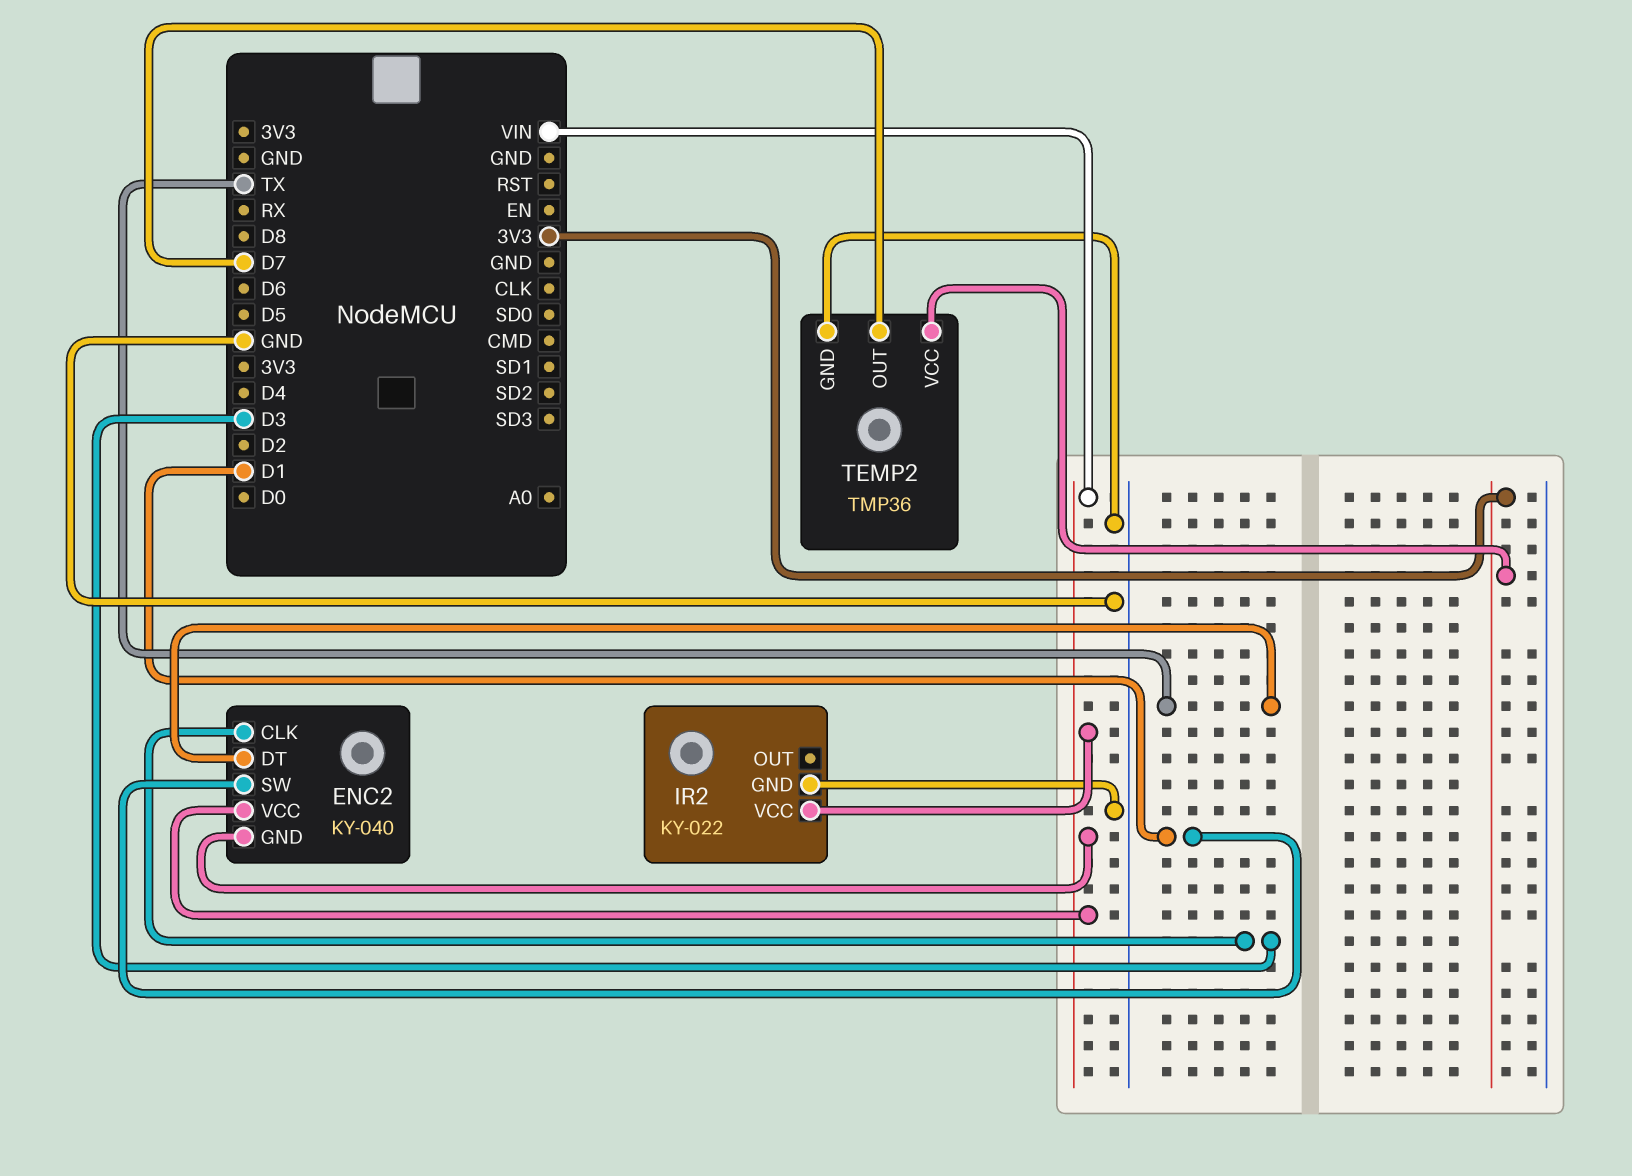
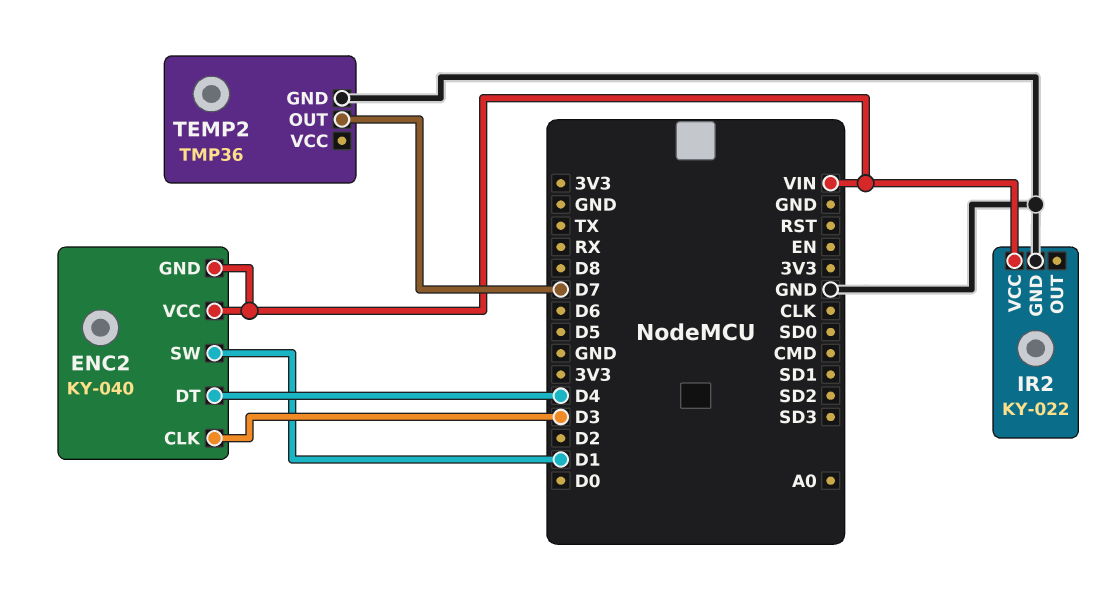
ENC2 pin DT: TX -> D4
TEMP2 pin VCC: 3V3 -> none

